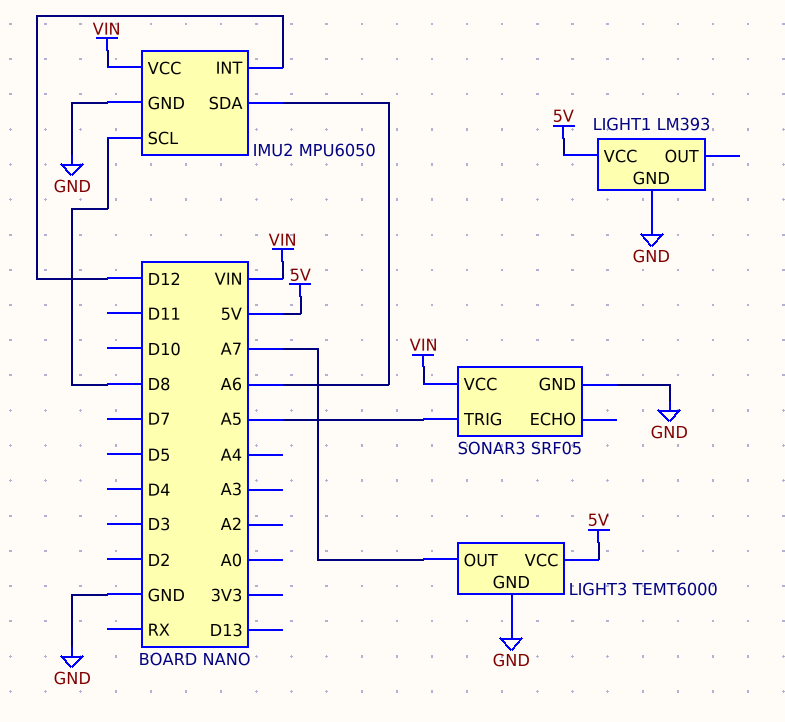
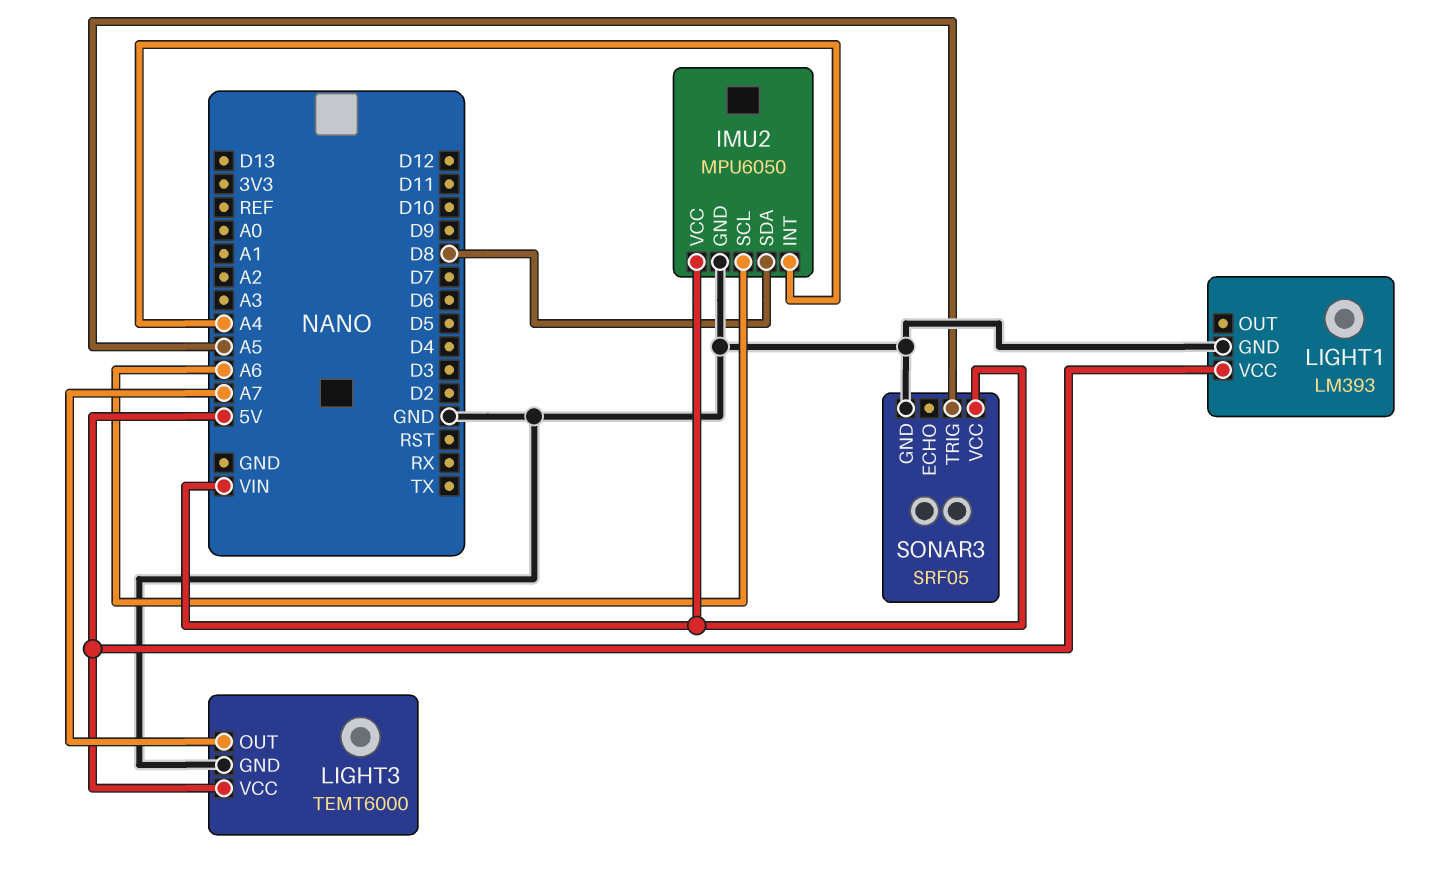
IMU2 pin INT: D12 -> A4
IMU2 pin SCL: D8 -> A6
IMU2 pin SDA: A6 -> D8

